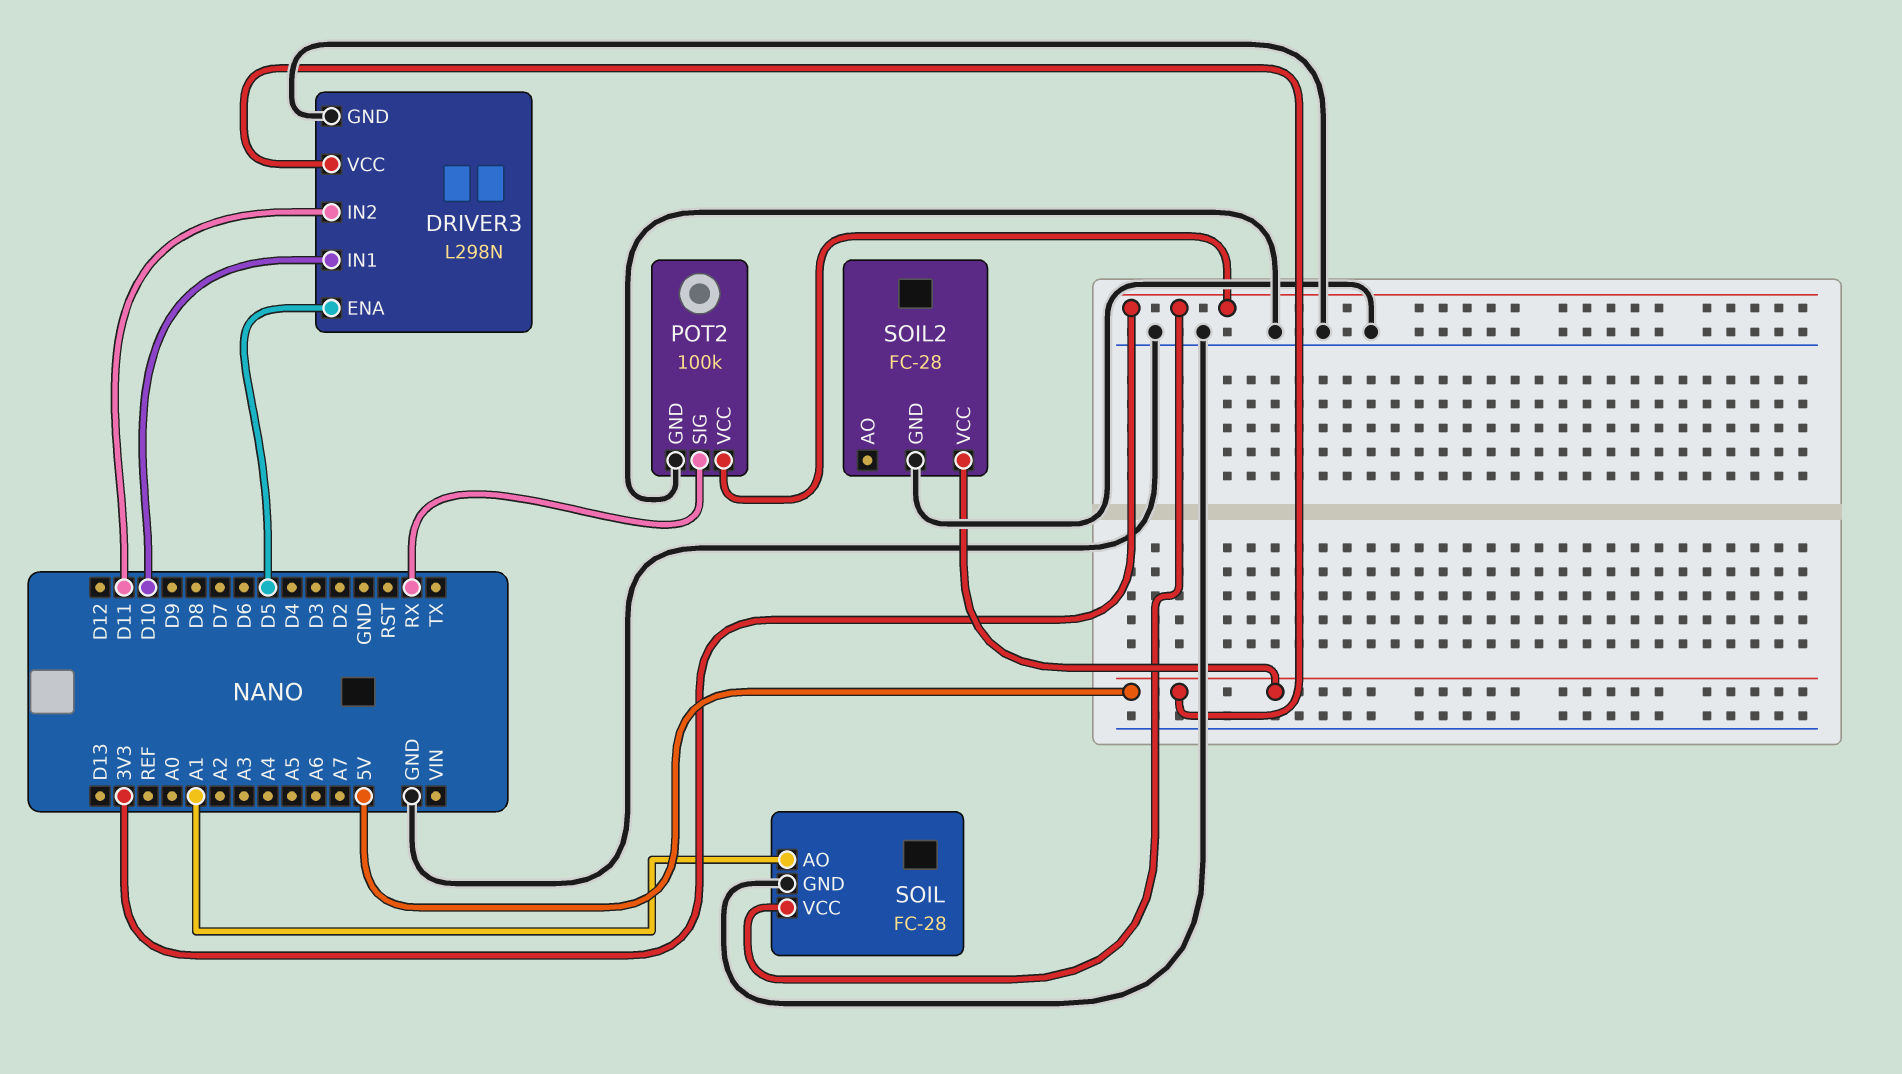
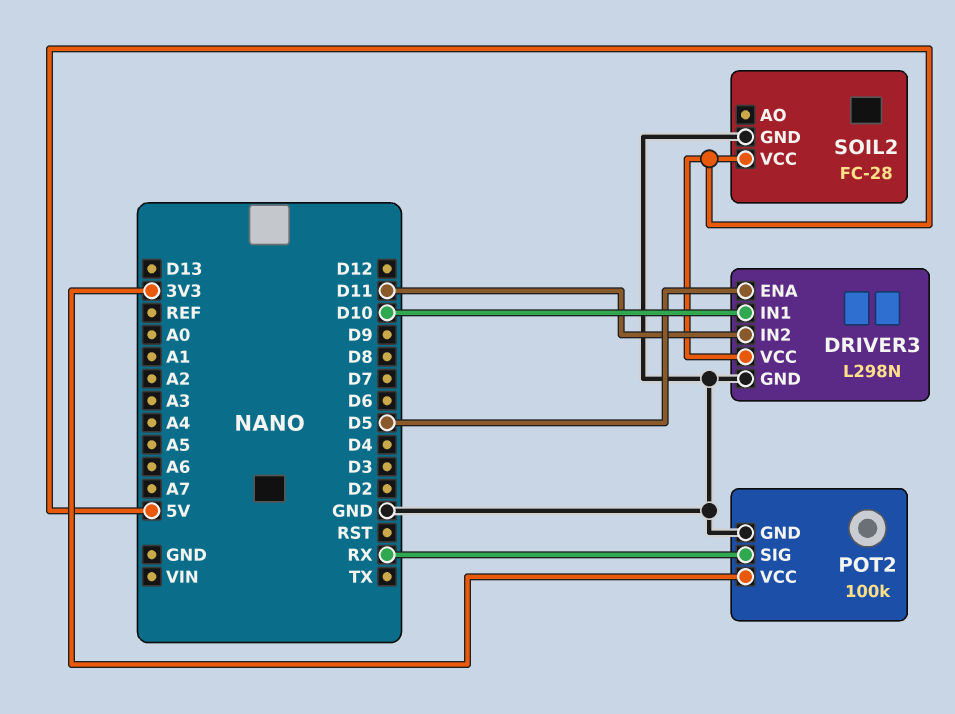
SOIL: FC-28 -> none
SOIL pin AO: A1 -> none
SOIL pin GND: GND -> none
SOIL pin VCC: 3V3 -> none

